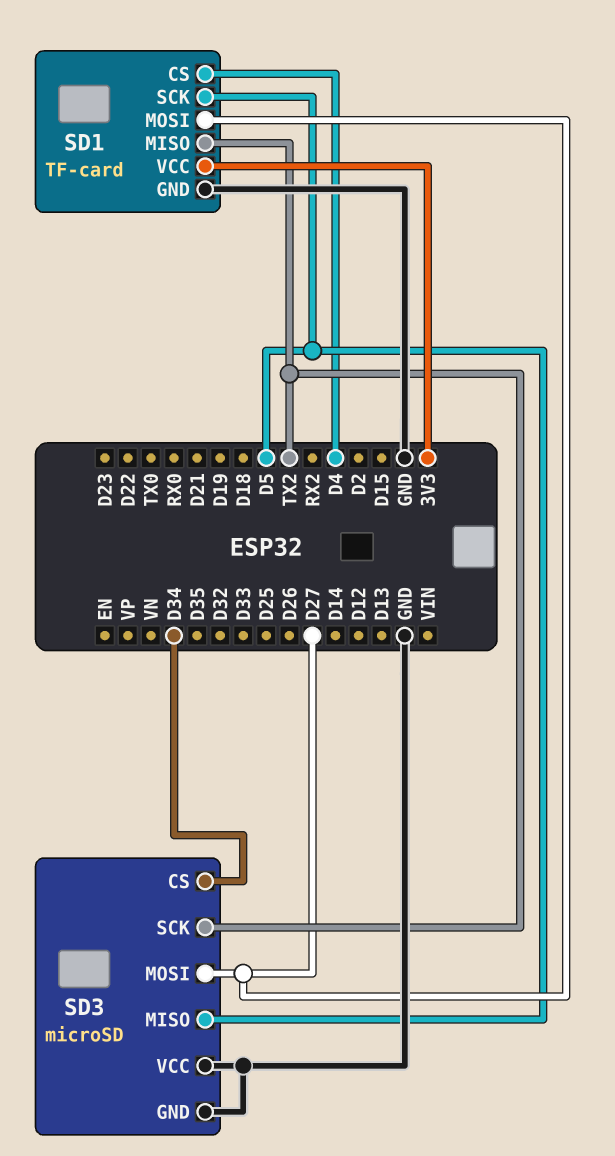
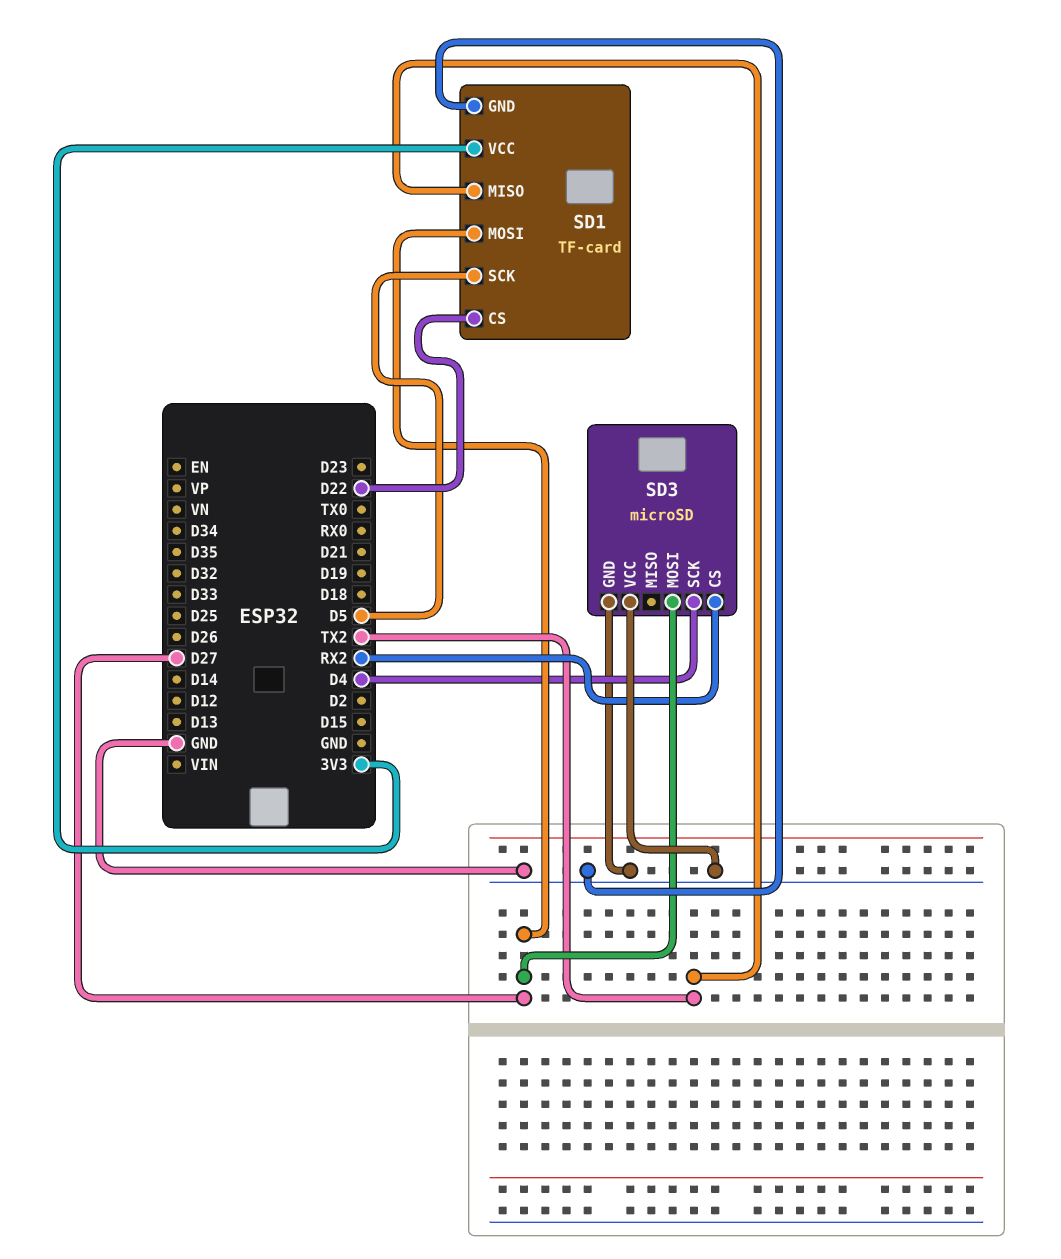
SD1 pin CS: D4 -> D22
SD3 pin CS: D34 -> RX2
SD3 pin MISO: D5 -> none
SD3 pin SCK: TX2 -> D4

